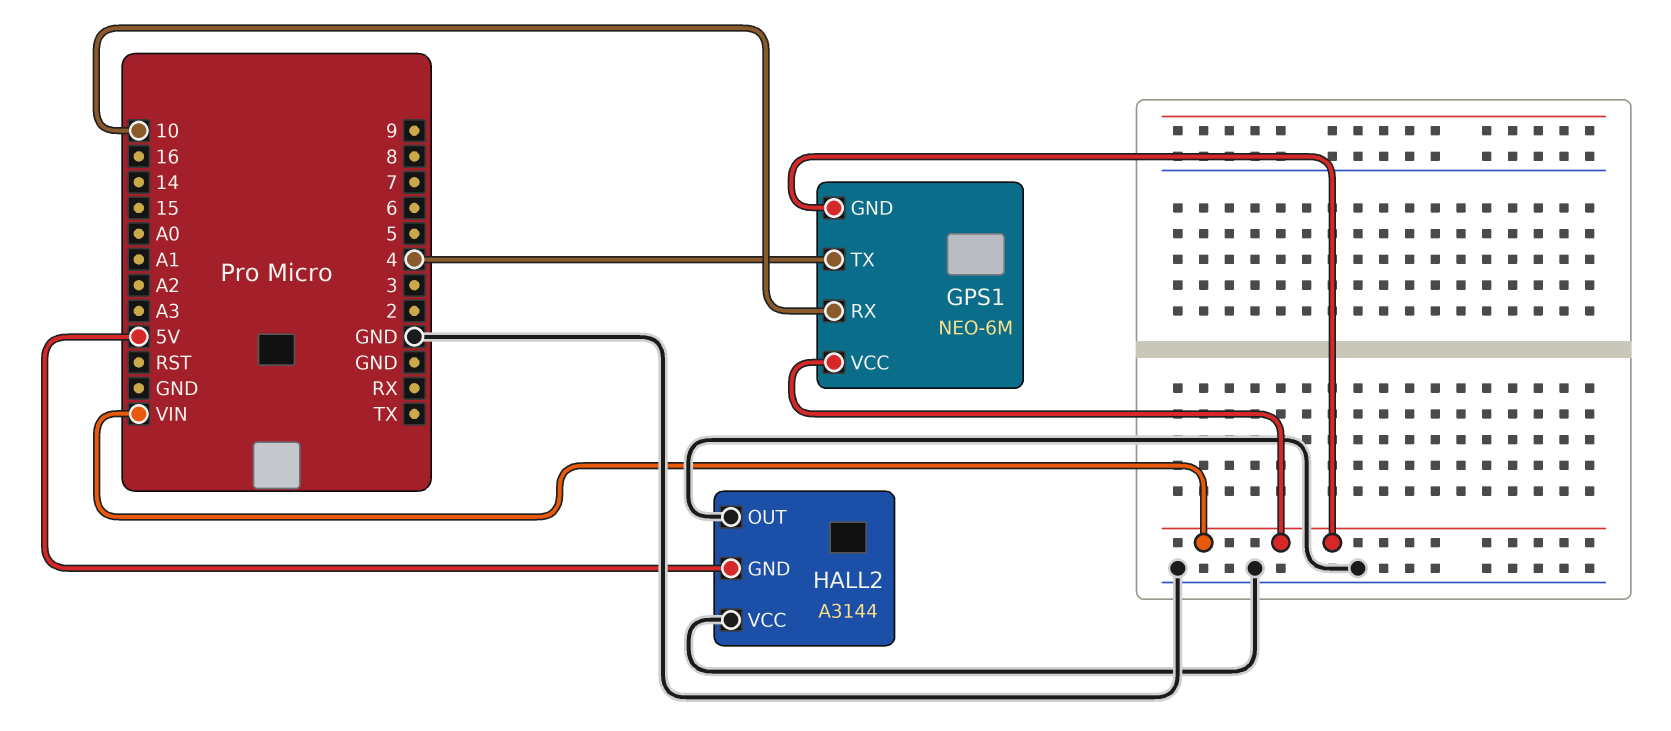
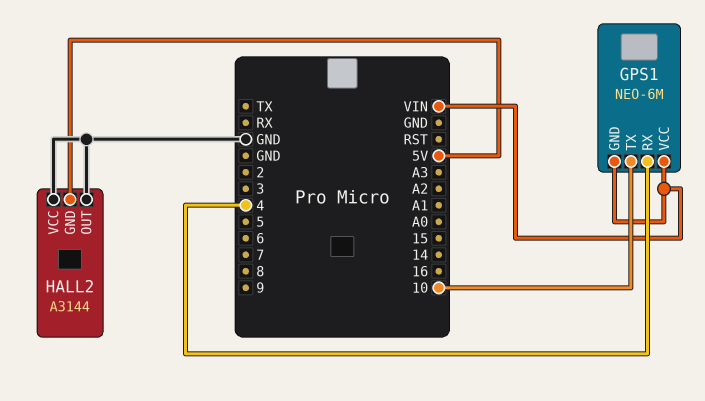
GPS1 pin RX: 10 -> 4
GPS1 pin TX: 4 -> 10

